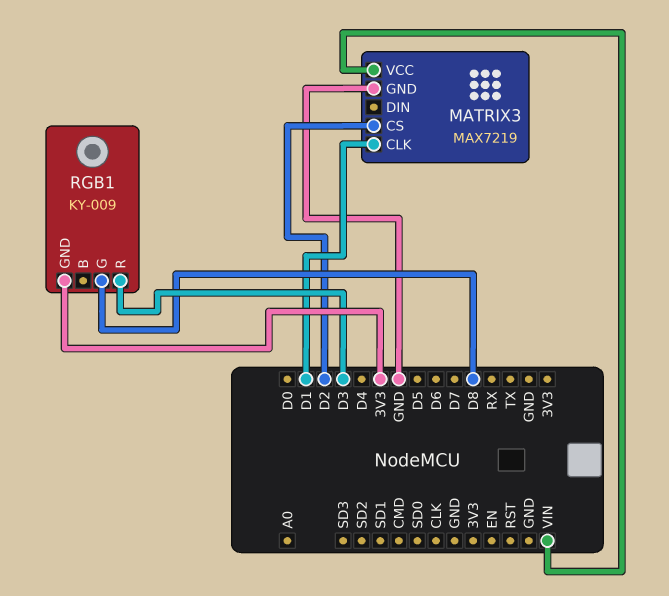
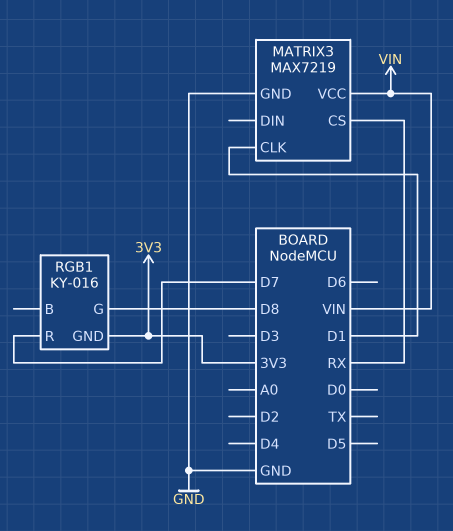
MATRIX3 pin CS: D2 -> RX
RGB1: KY-009 -> KY-016
RGB1 pin R: D3 -> D7

